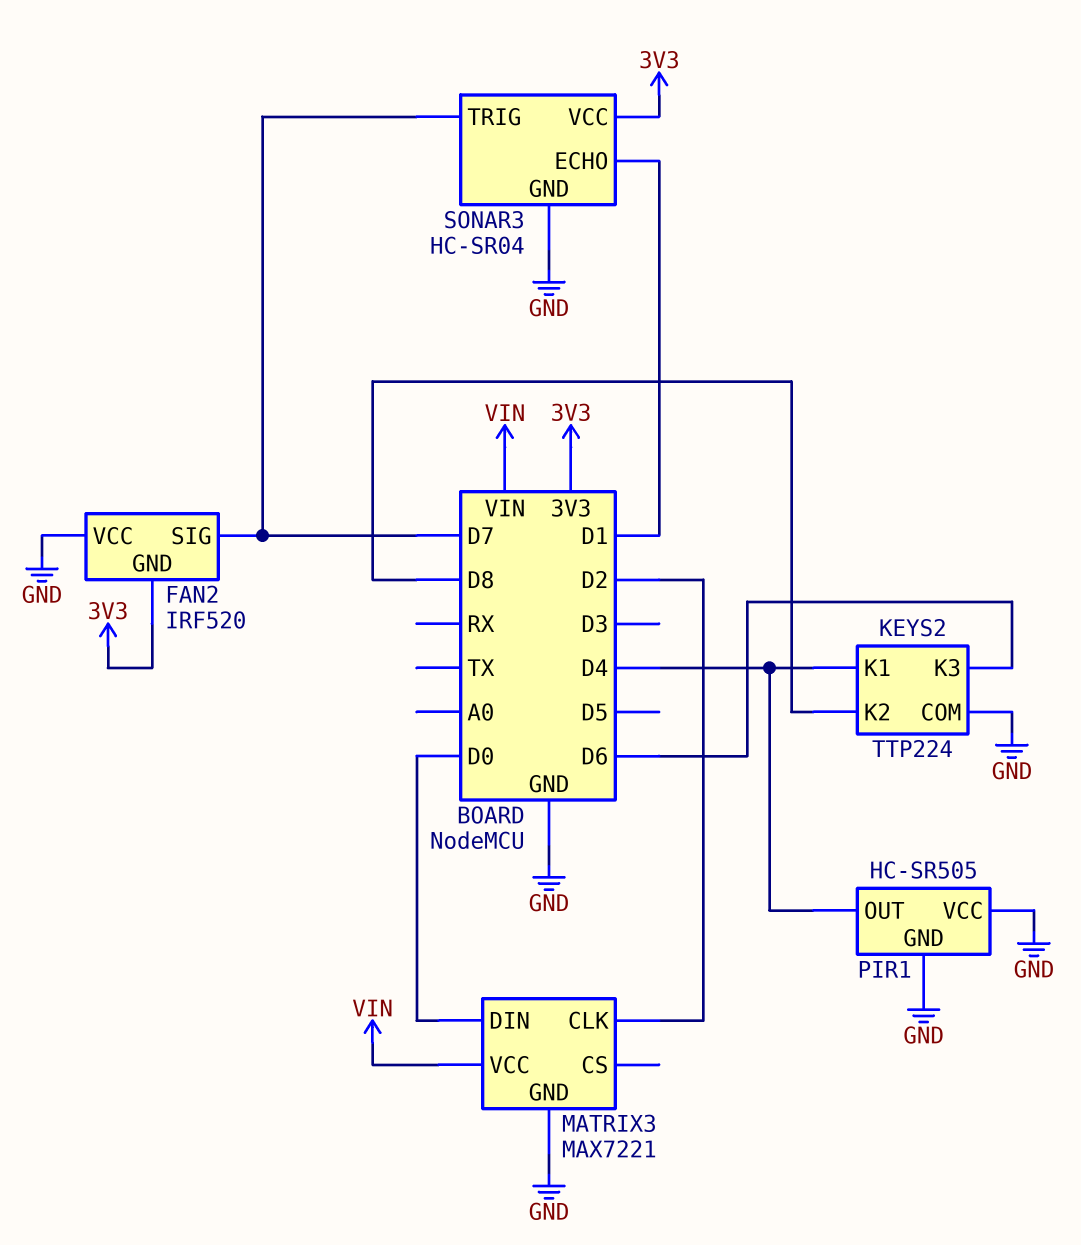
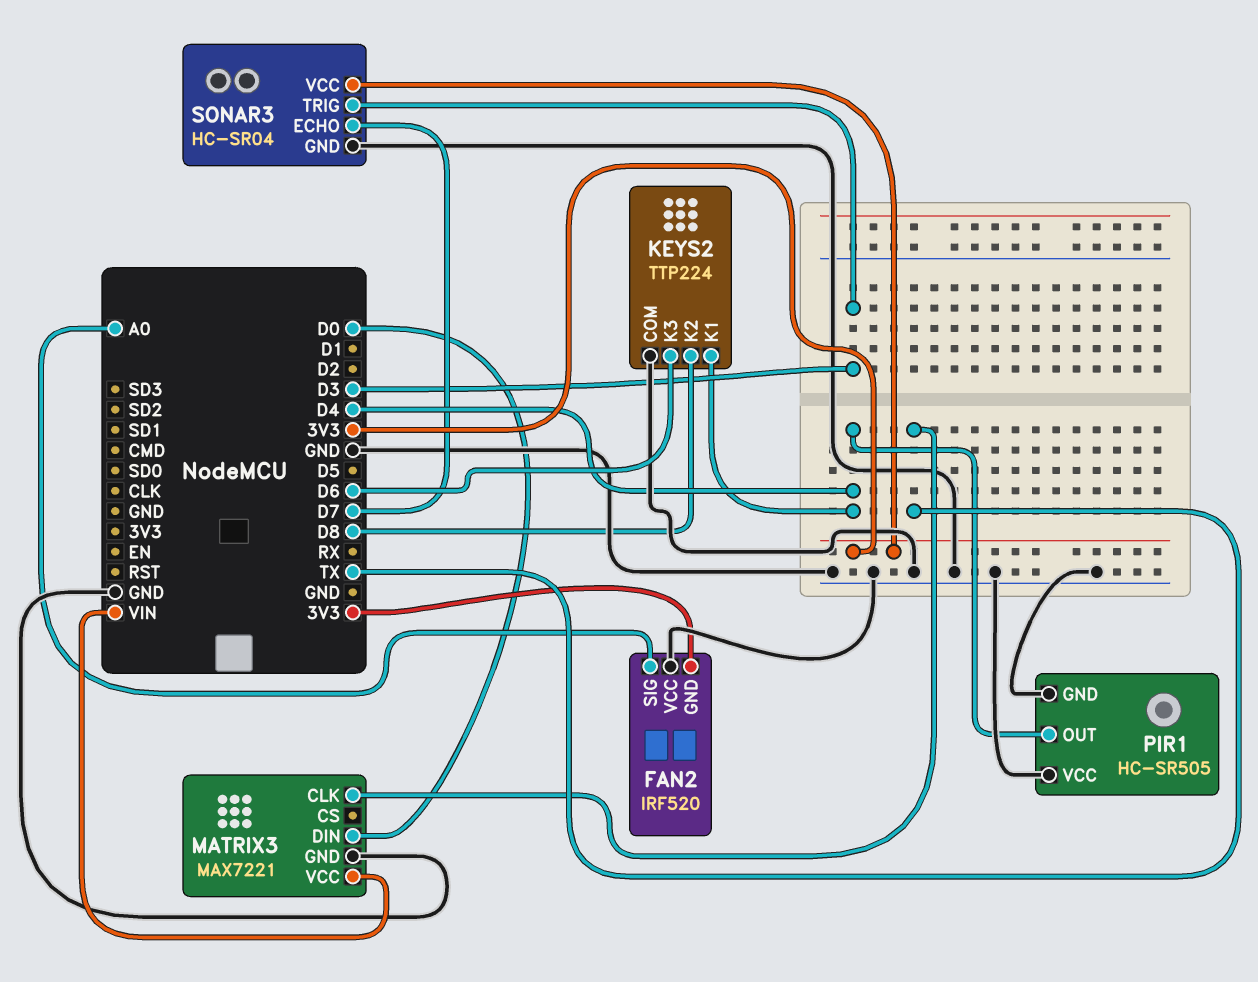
FAN2 pin SIG: D7 -> A0
MATRIX3 pin CLK: D2 -> TX
SONAR3 pin ECHO: D1 -> D7
SONAR3 pin TRIG: D7 -> D3

